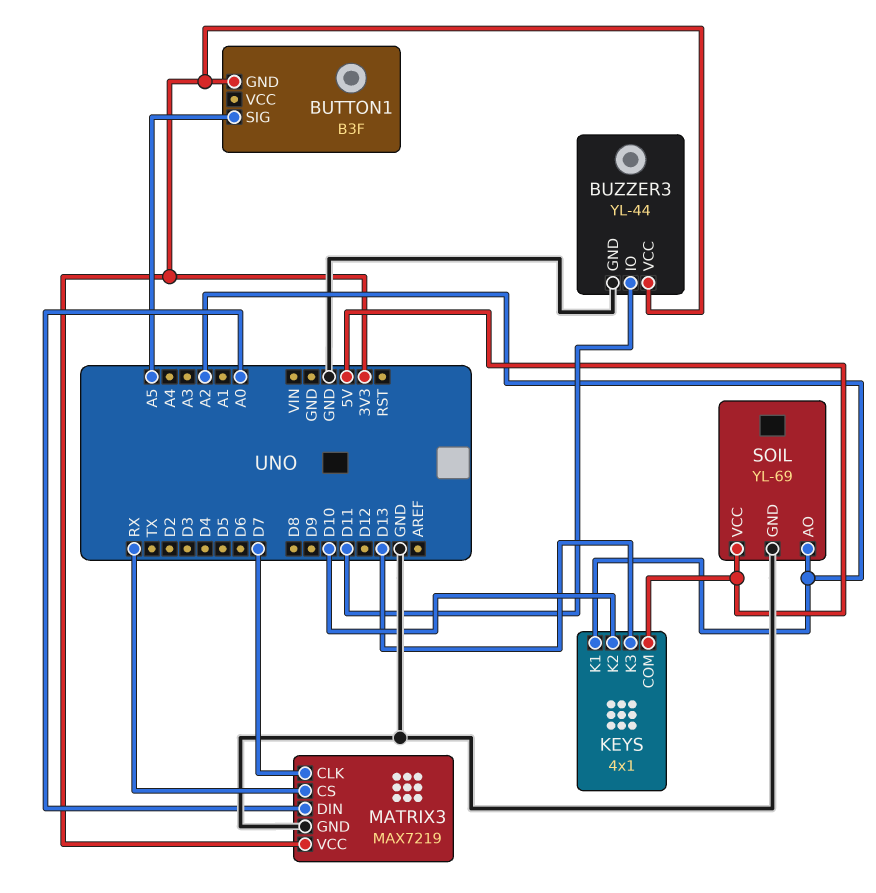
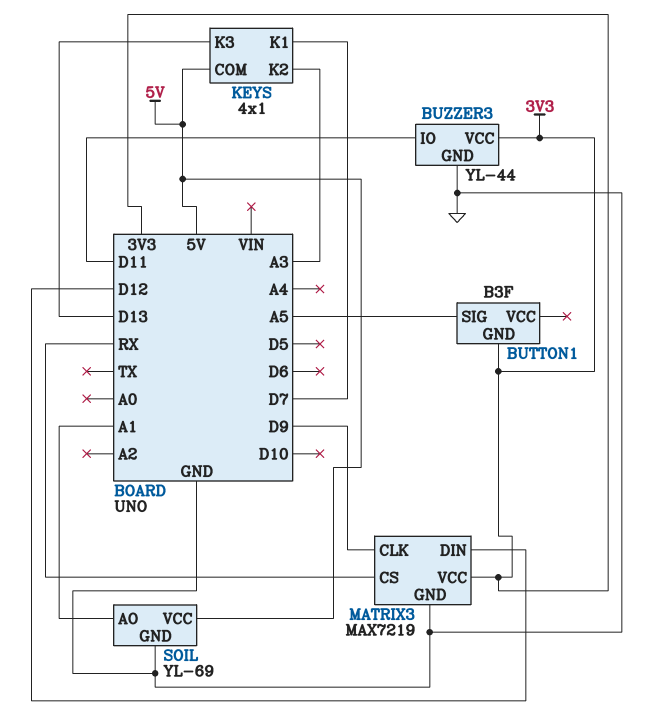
KEYS pin K1: A2 -> D7
KEYS pin K2: D10 -> A3
MATRIX3 pin CLK: D7 -> D9
MATRIX3 pin DIN: A0 -> D12
SOIL pin AO: A2 -> A1

